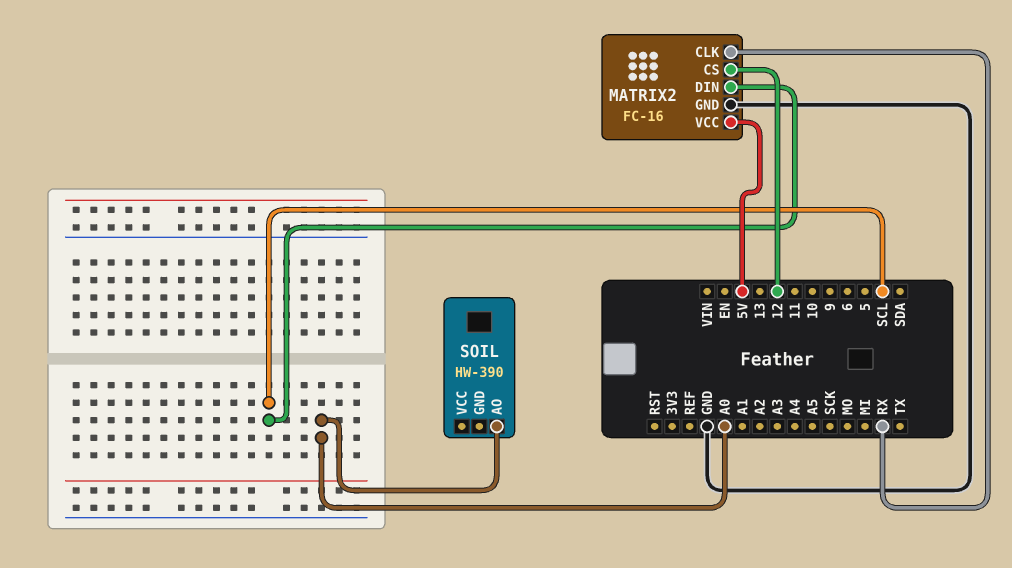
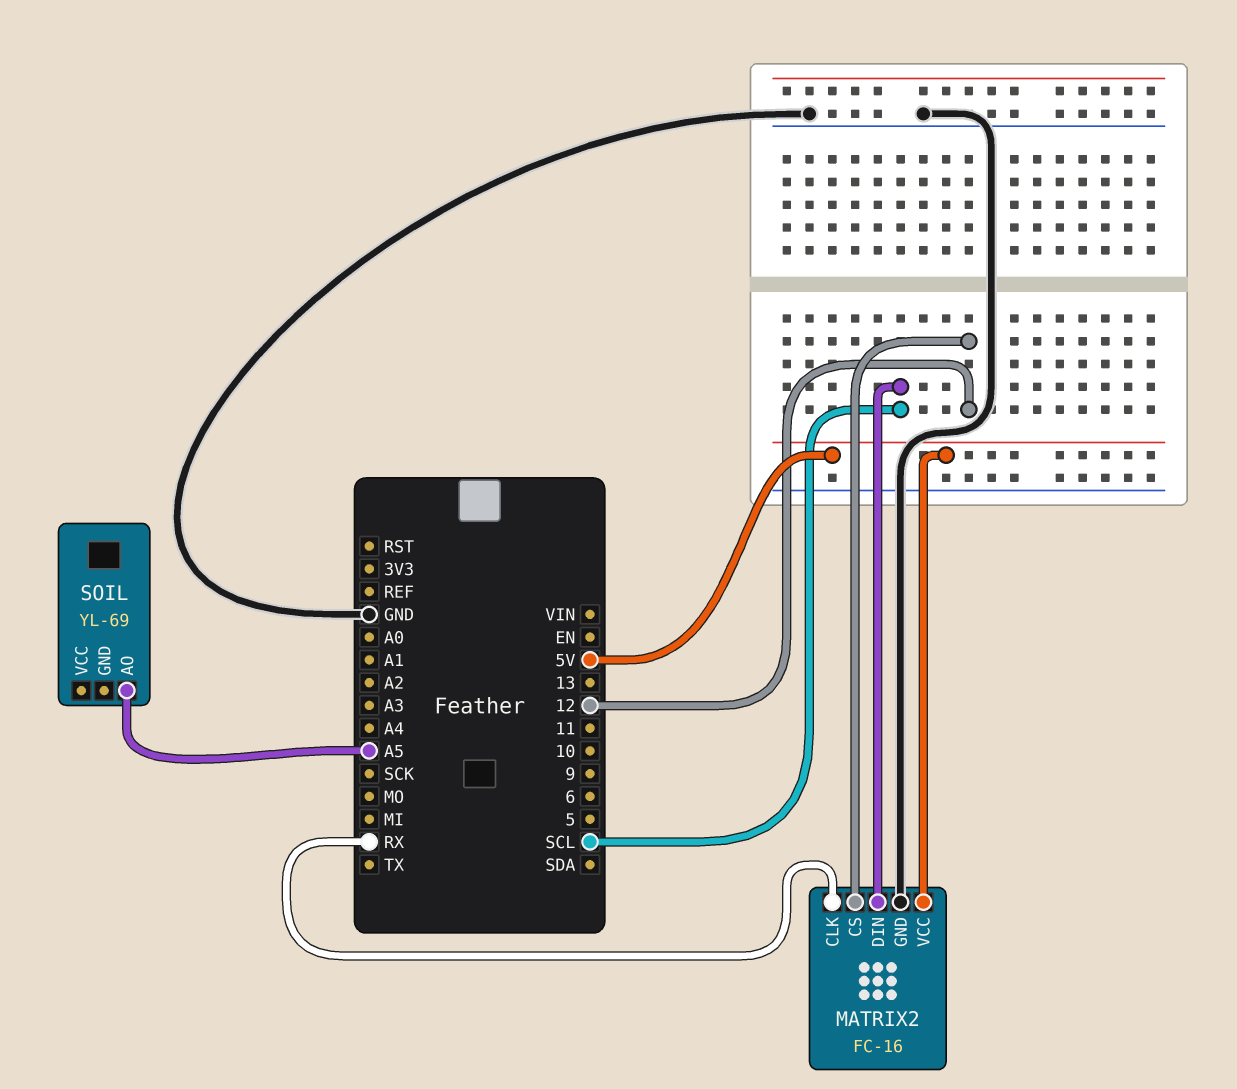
SOIL: HW-390 -> YL-69
SOIL pin AO: A0 -> A5

